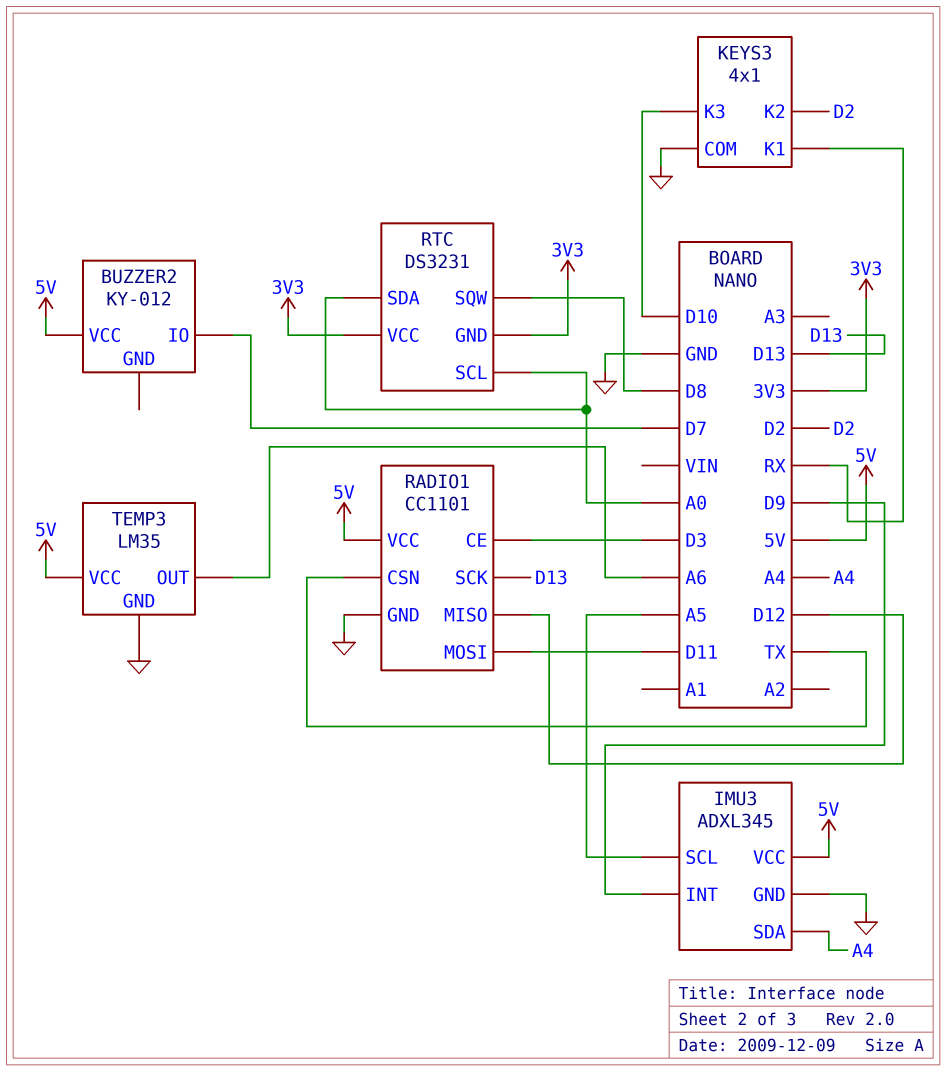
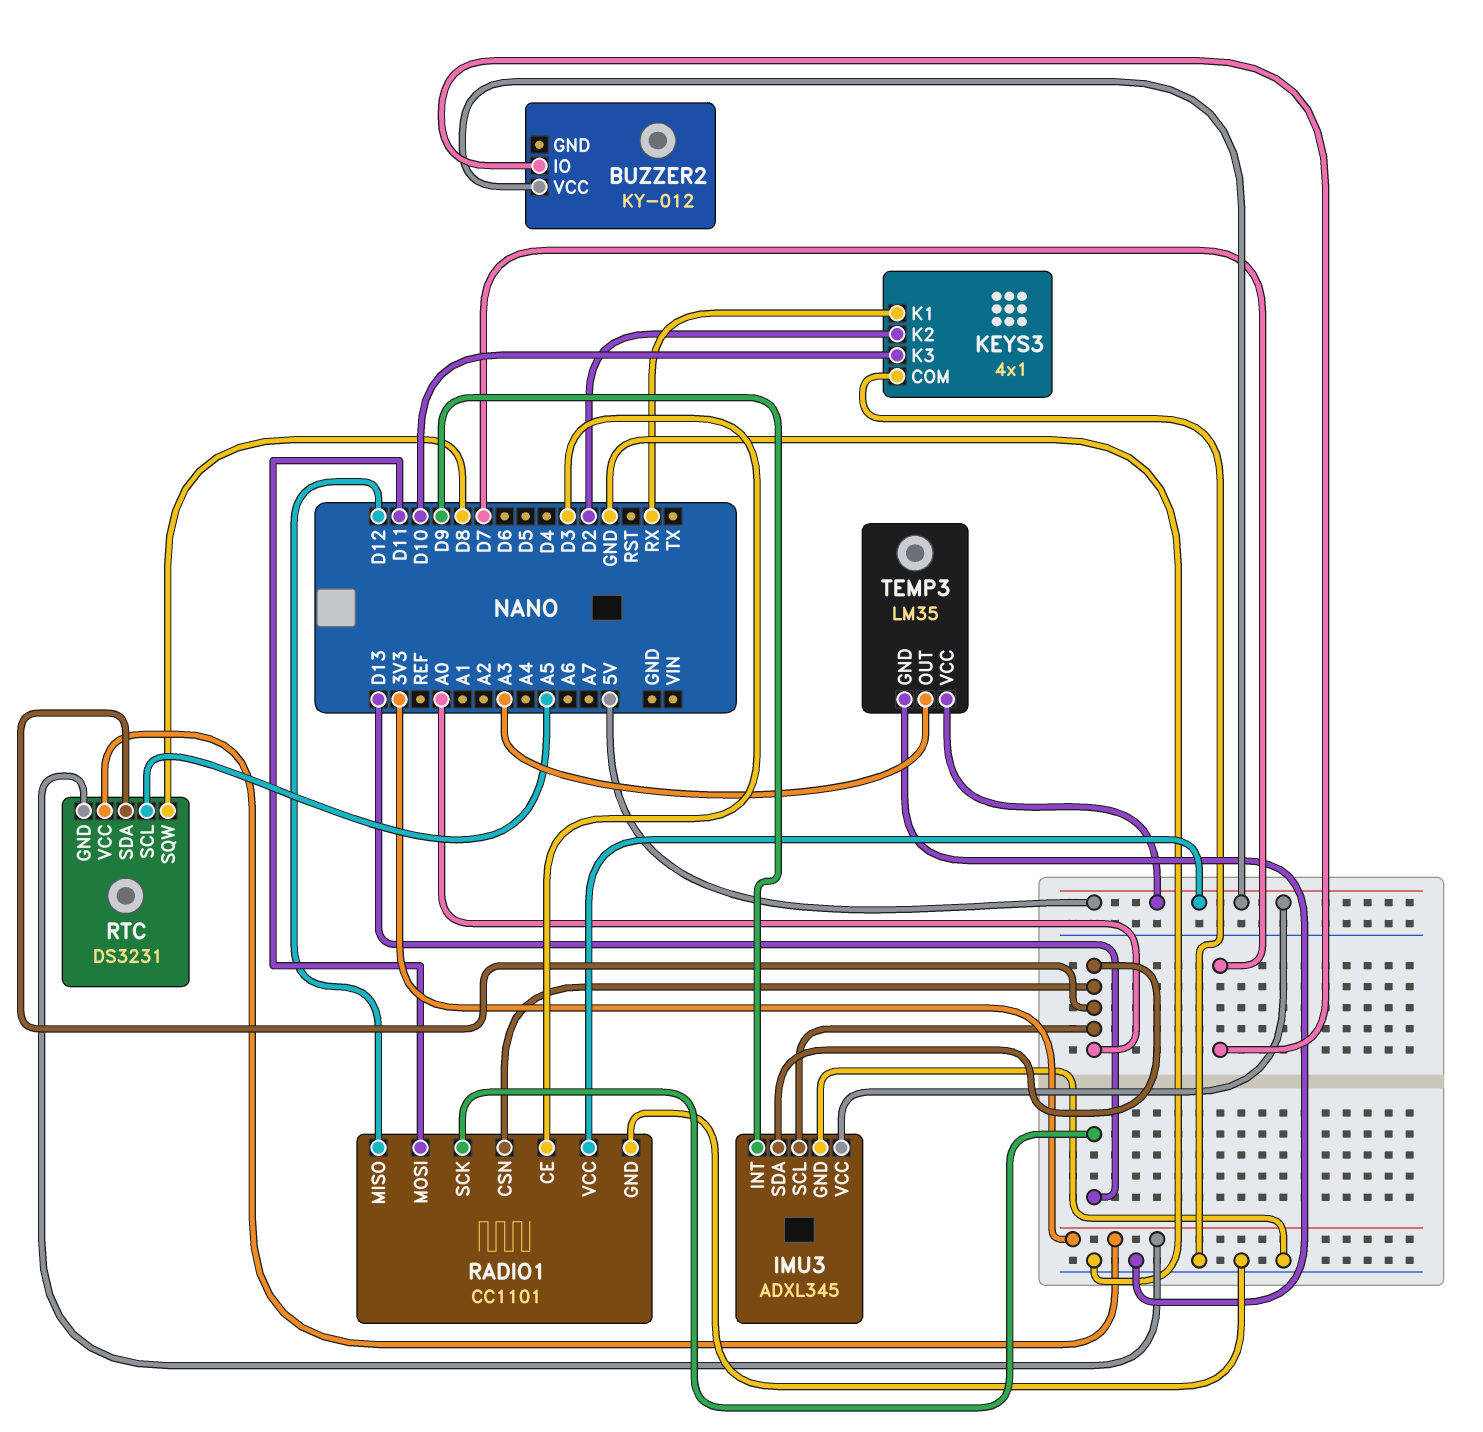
IMU3 pin SCL: A5 -> A0
IMU3 pin SDA: A4 -> A0
RADIO1 pin CSN: TX -> A0
RTC pin SCL: A0 -> A5
TEMP3 pin OUT: A6 -> A3

